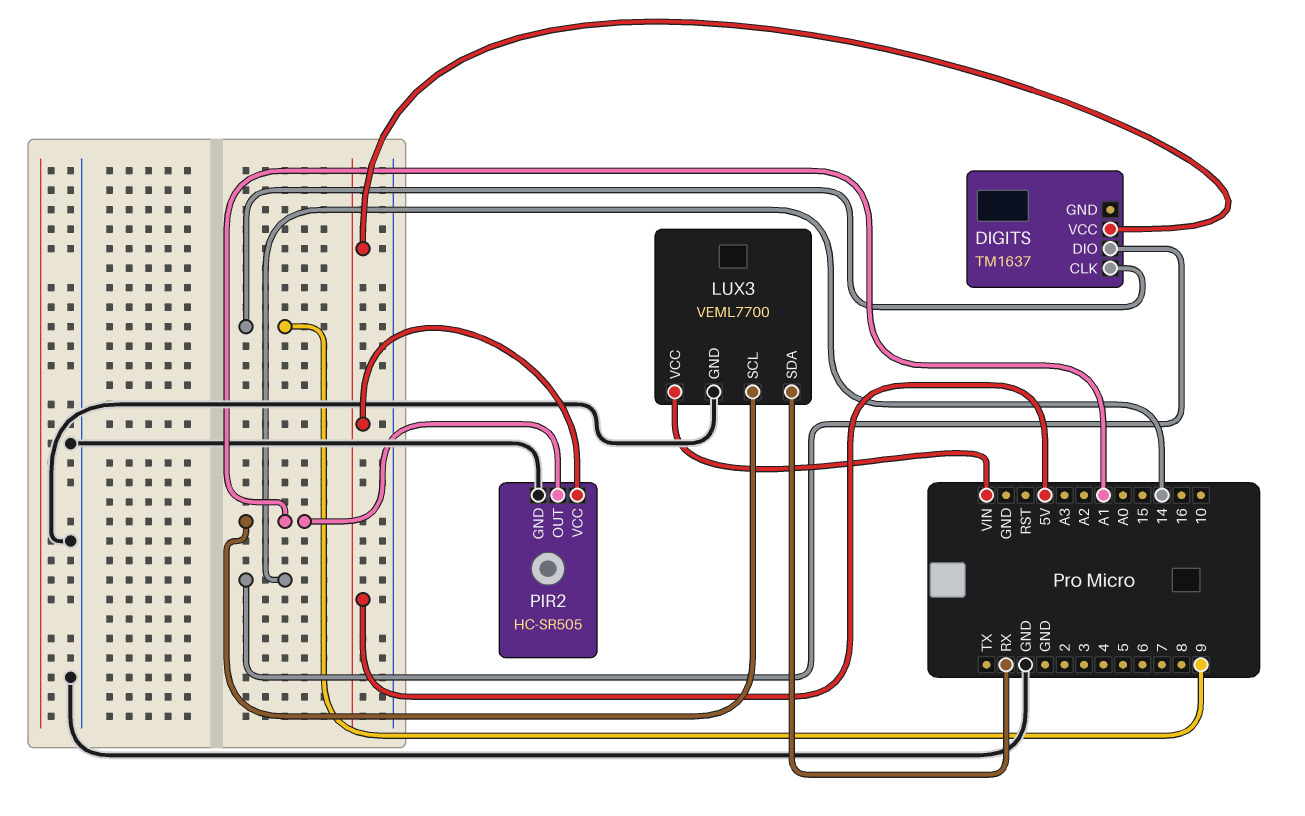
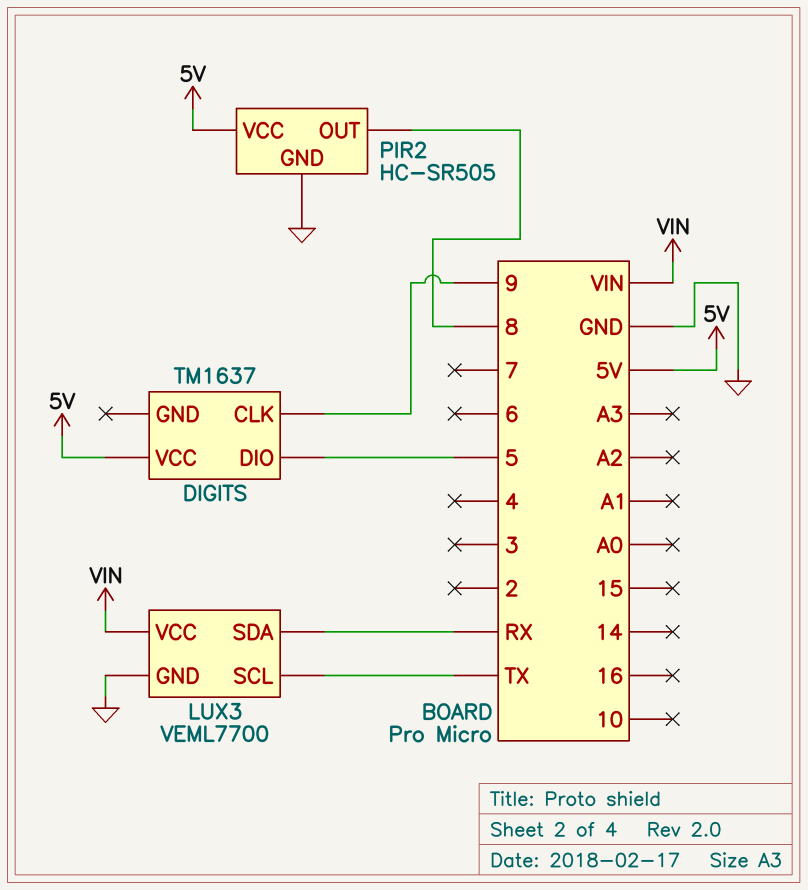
DIGITS pin DIO: 14 -> 5
LUX3 pin SCL: A1 -> TX
PIR2 pin OUT: A1 -> 8

